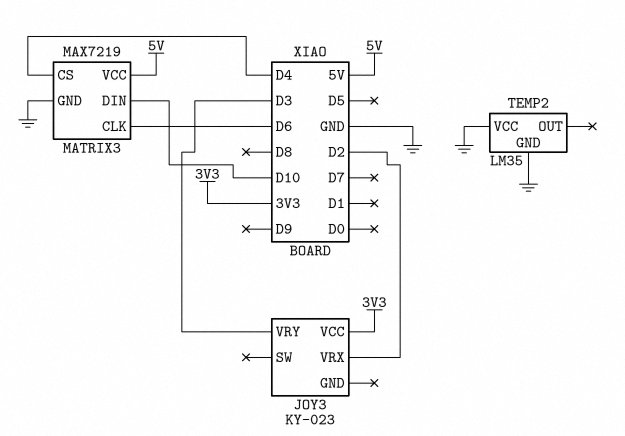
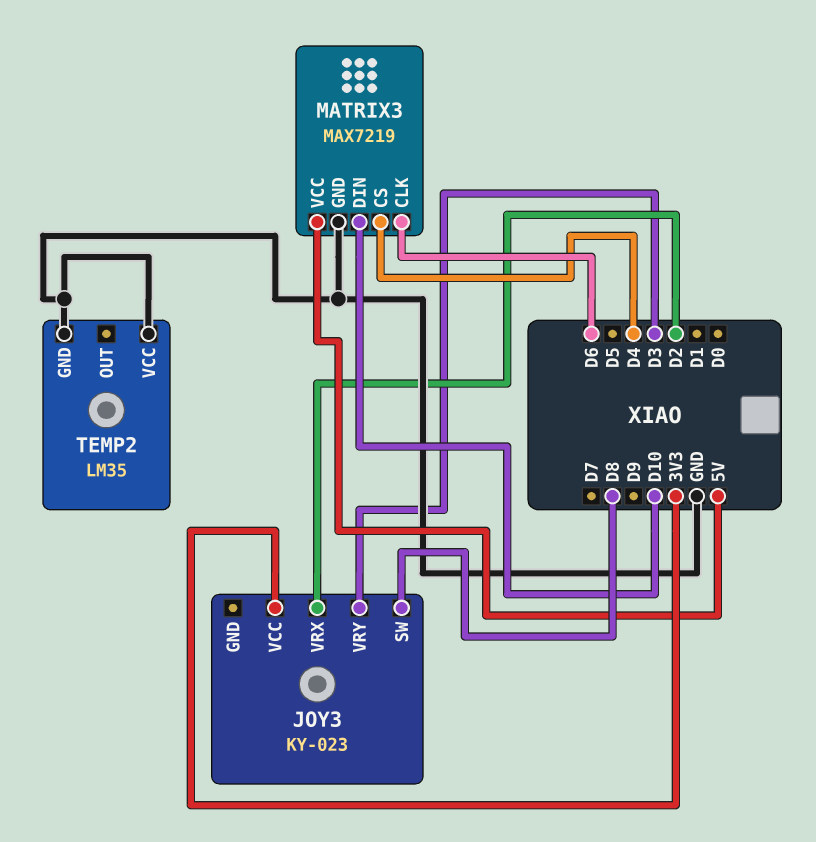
JOY3 pin SW: none -> D8

